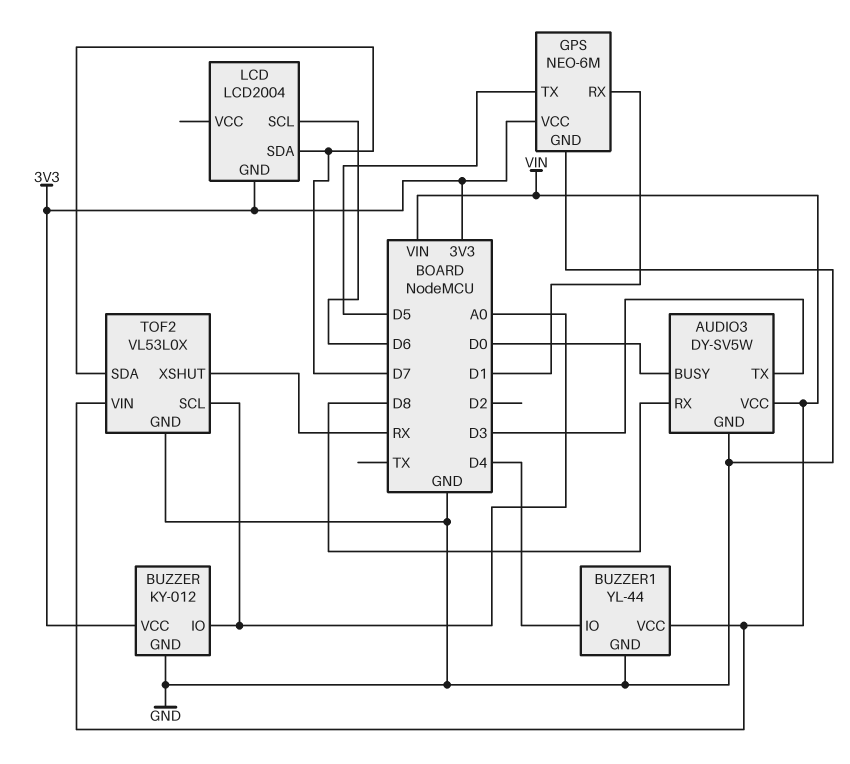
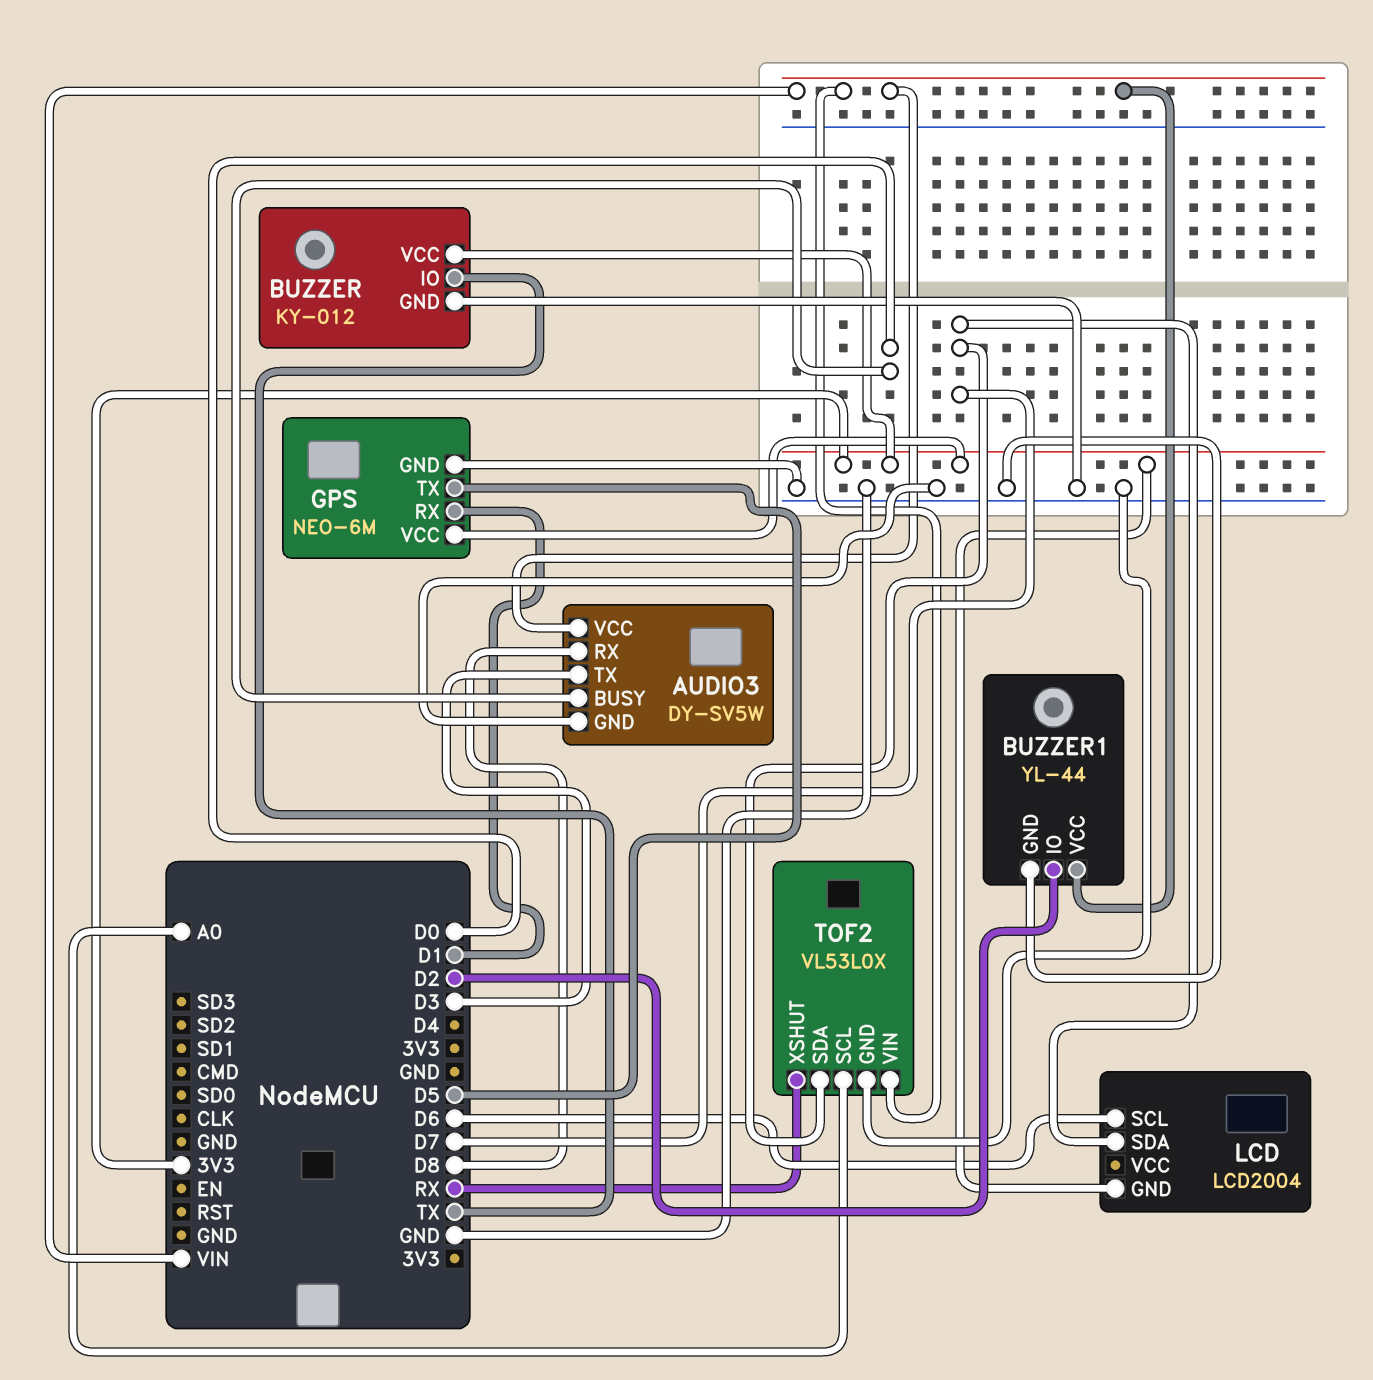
BUZZER pin IO: A0 -> TX
BUZZER1 pin IO: D4 -> D2

